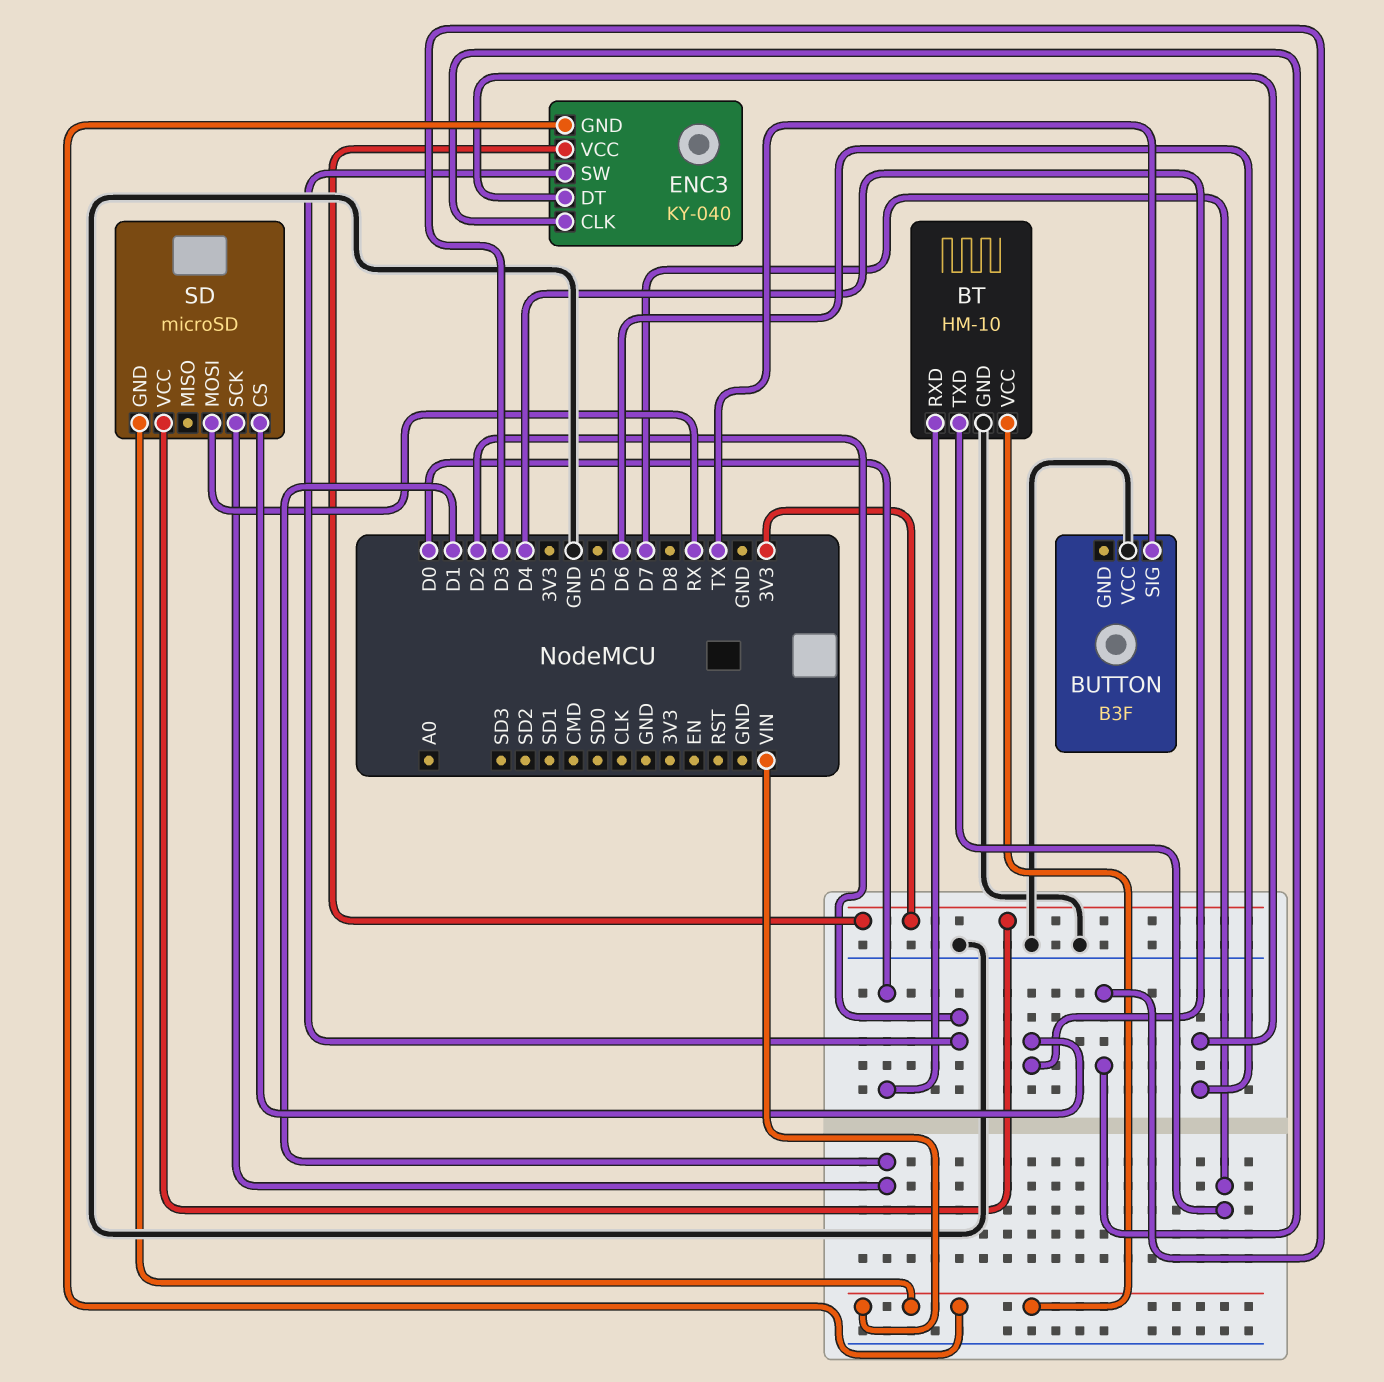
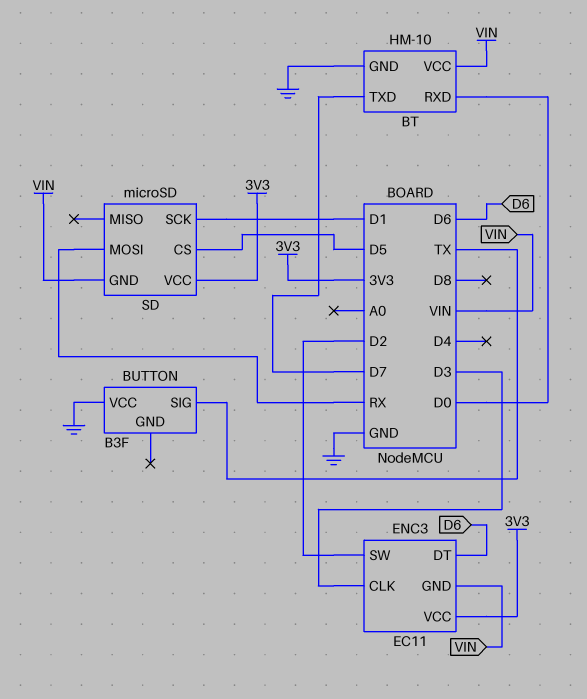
ENC3: KY-040 -> EC11
SD pin CS: D4 -> D5

